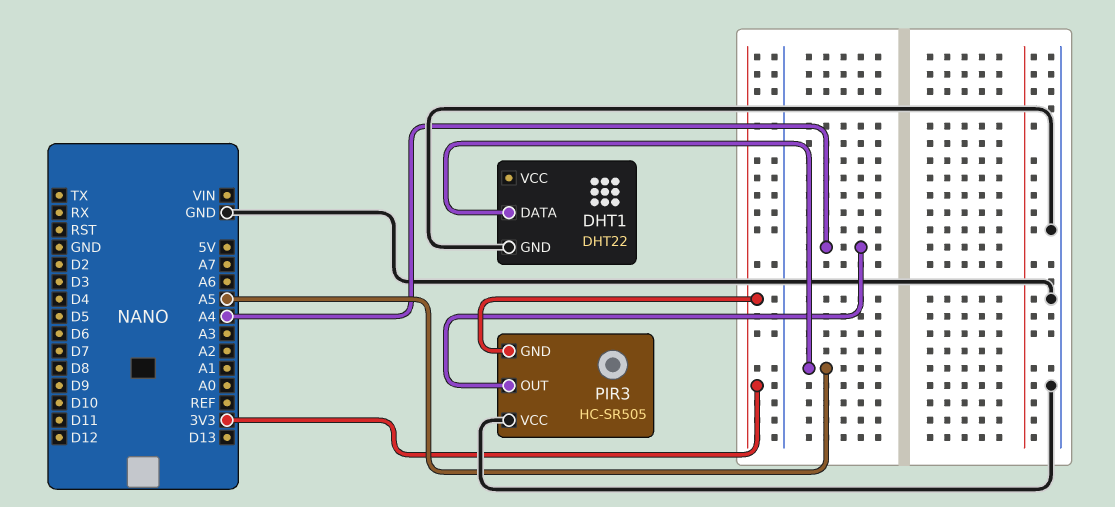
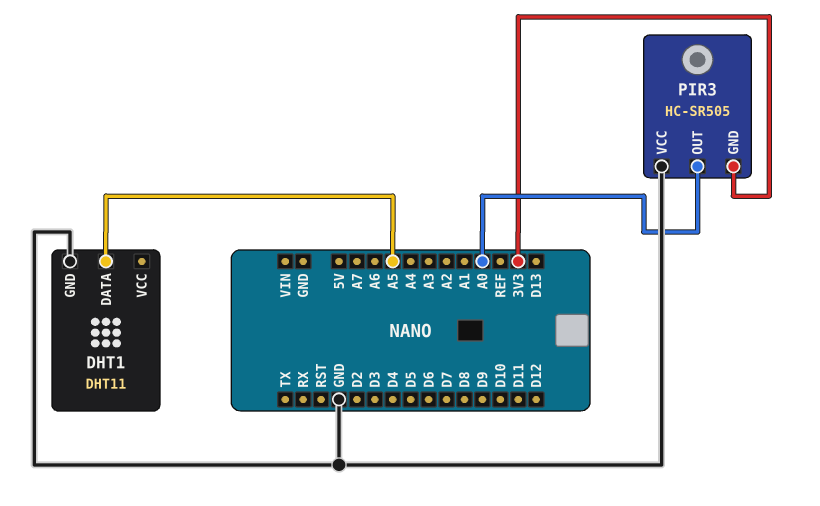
DHT1: DHT22 -> DHT11
PIR3 pin OUT: A4 -> A0

